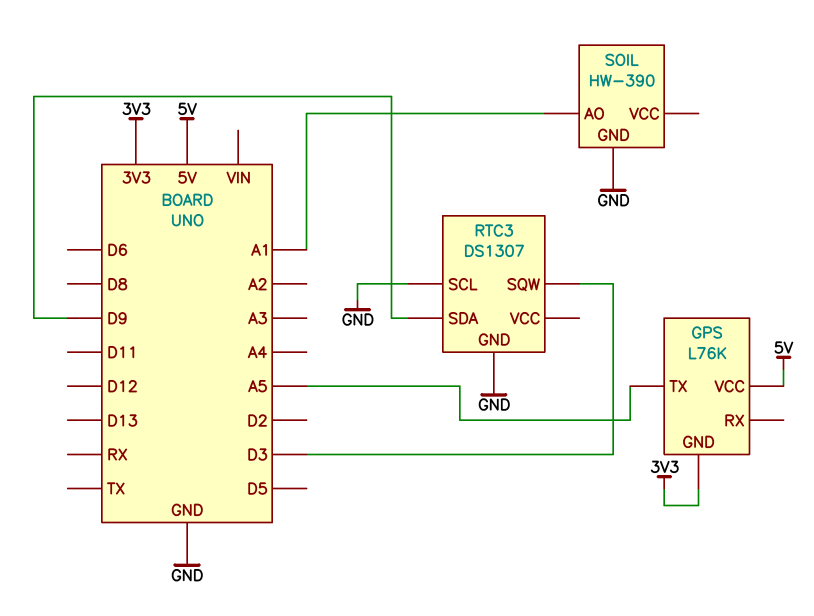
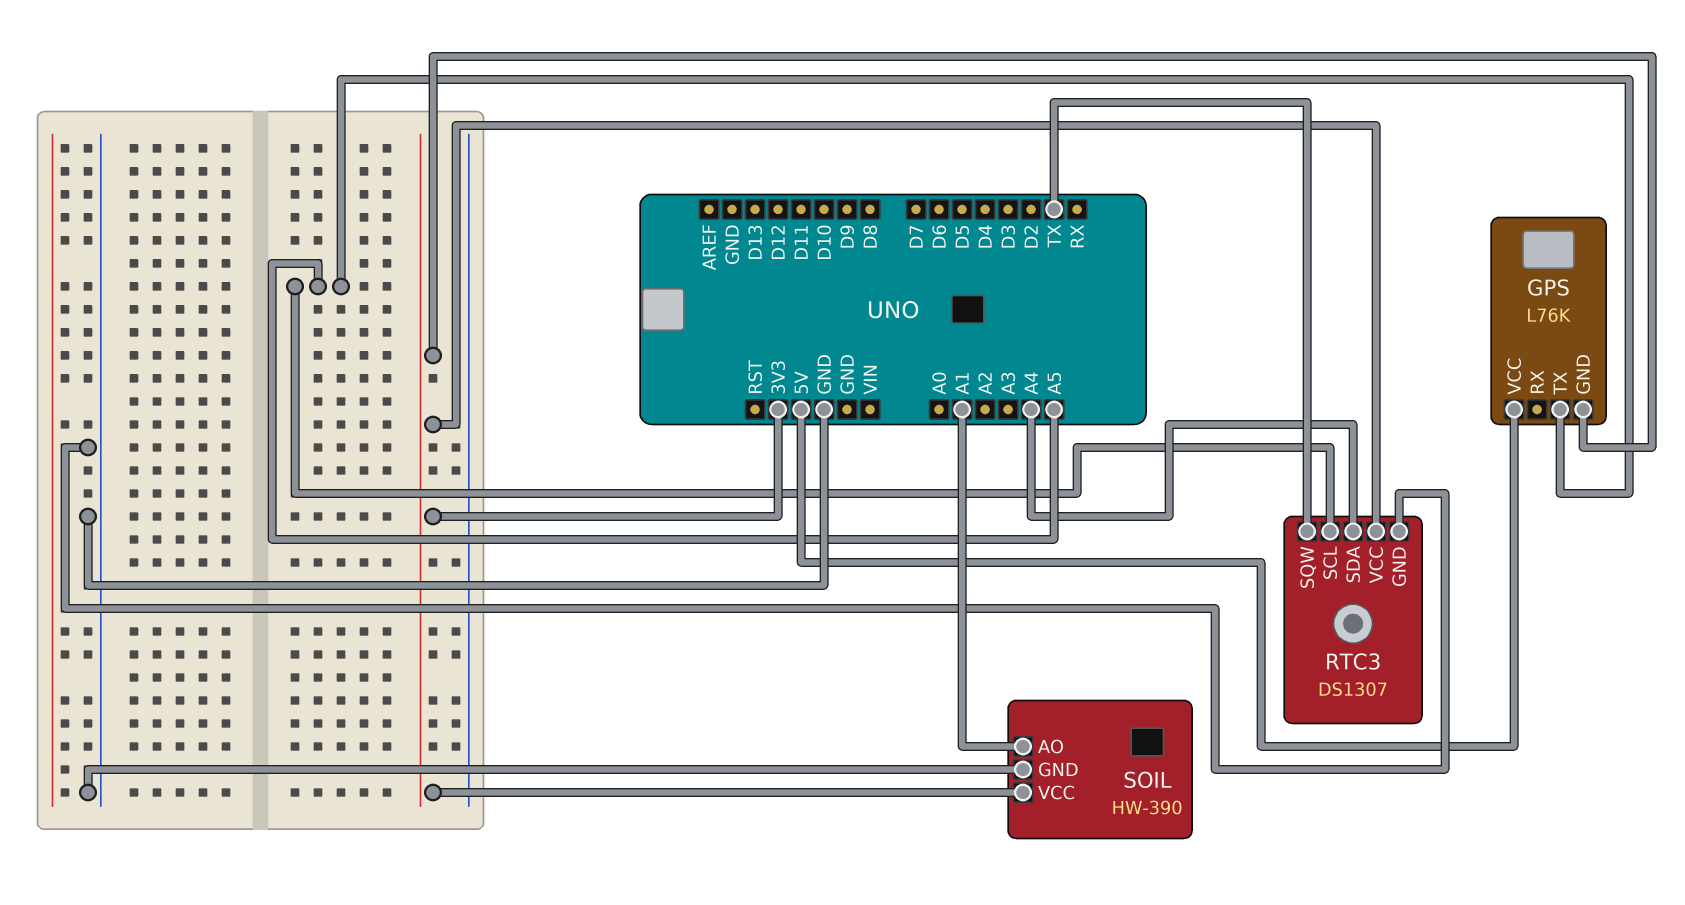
RTC3 pin SCL: GND -> A5
RTC3 pin SDA: D9 -> A4
RTC3 pin SQW: D3 -> TX
RTC3 pin VCC: none -> 3V3
SOIL pin VCC: none -> 3V3

